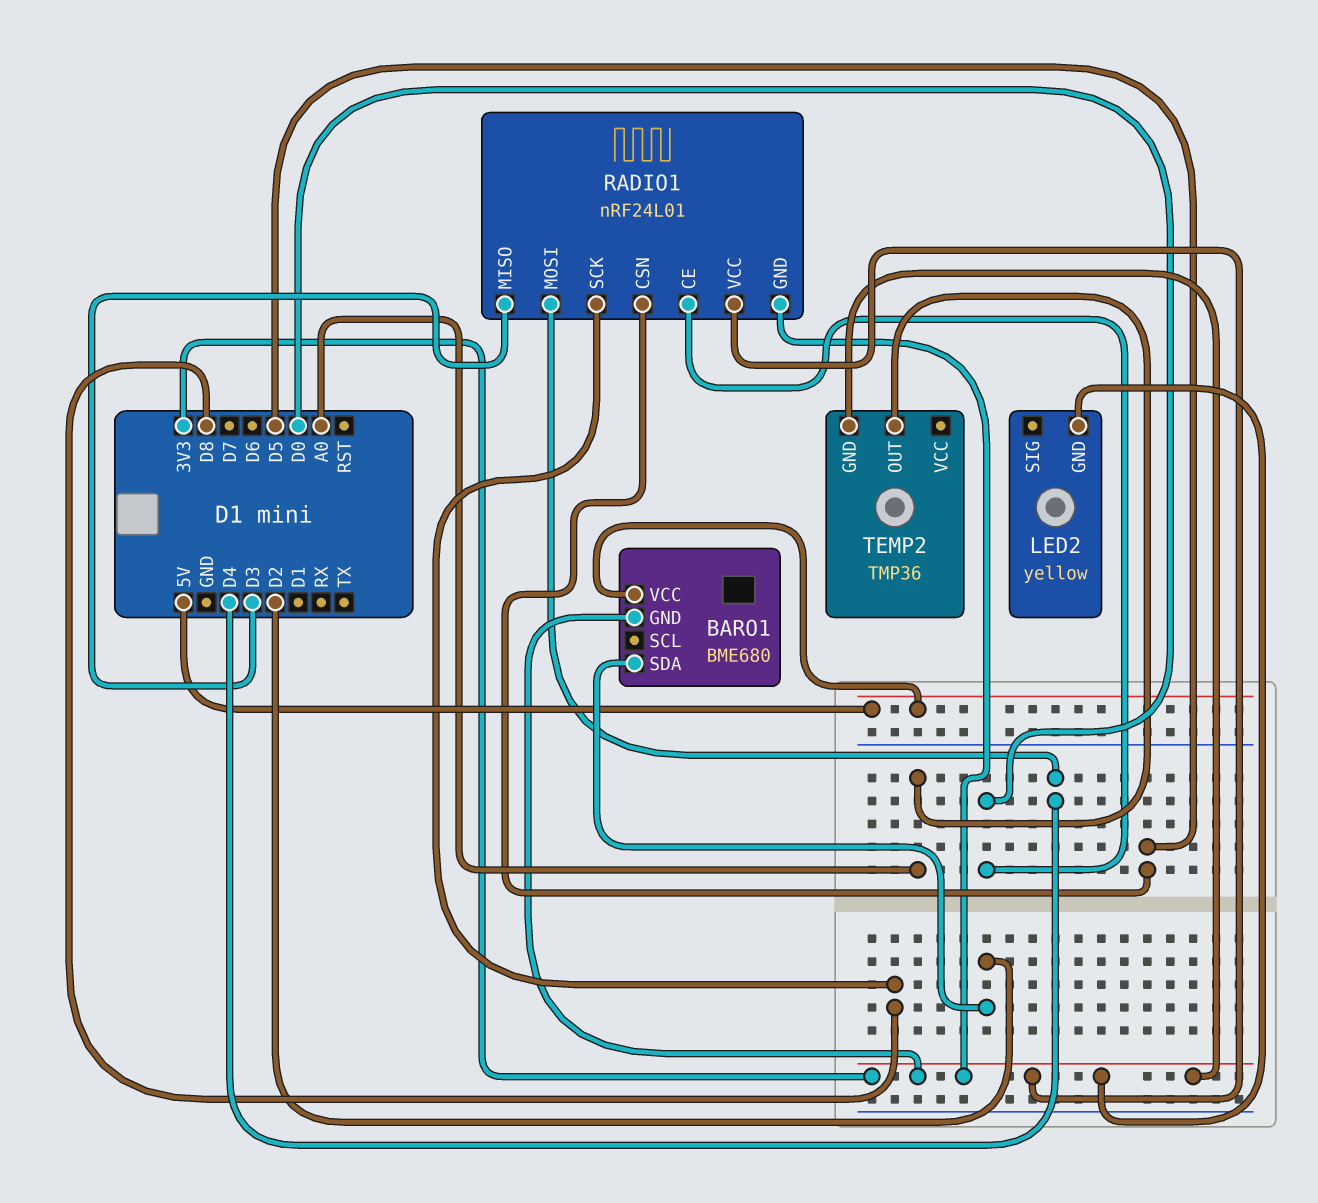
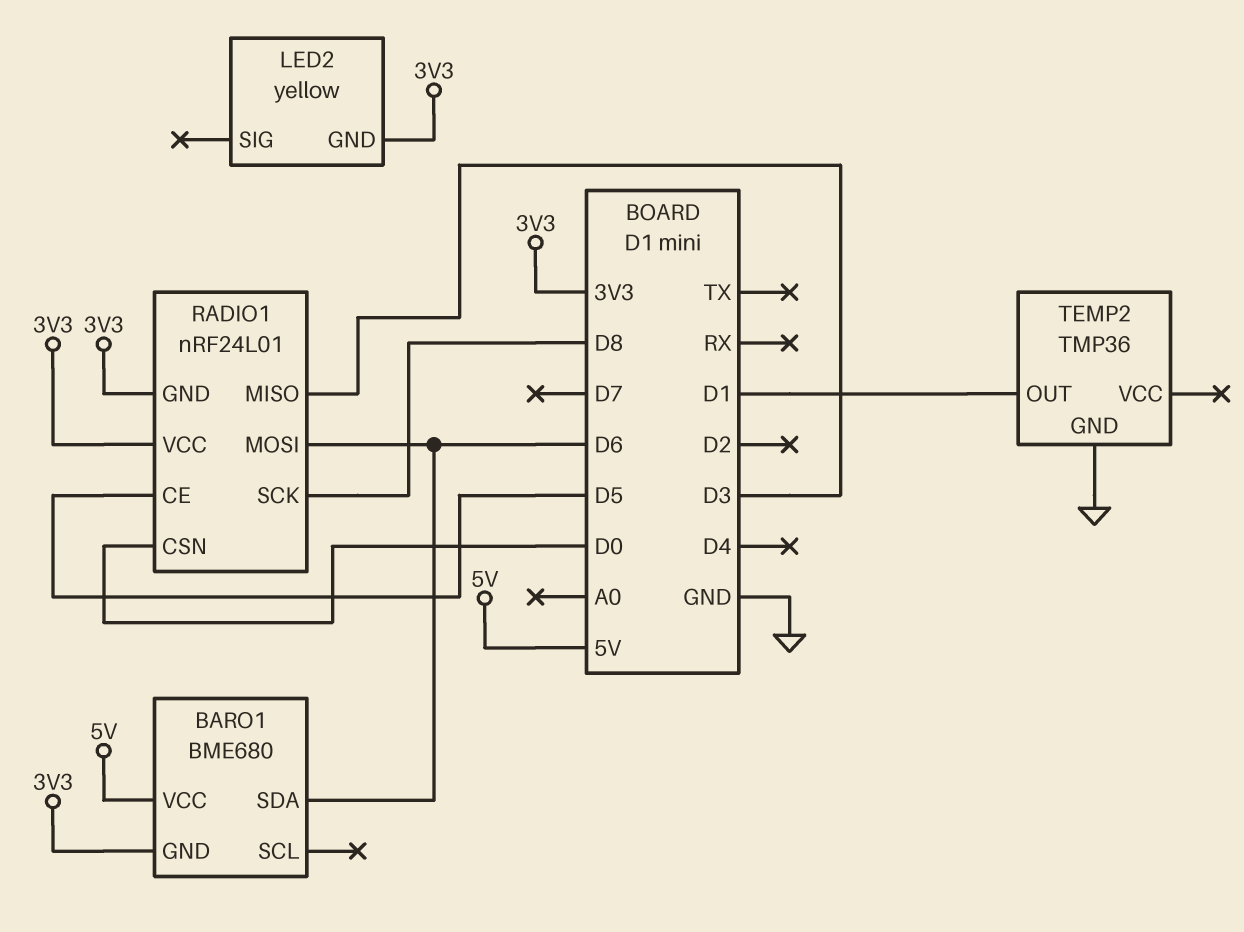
BARO1 pin SDA: D2 -> D6
RADIO1 pin CE: D0 -> D5
RADIO1 pin CSN: D5 -> D0
RADIO1 pin MOSI: D4 -> D6
TEMP2 pin GND: 3V3 -> GND
TEMP2 pin OUT: A0 -> D1

